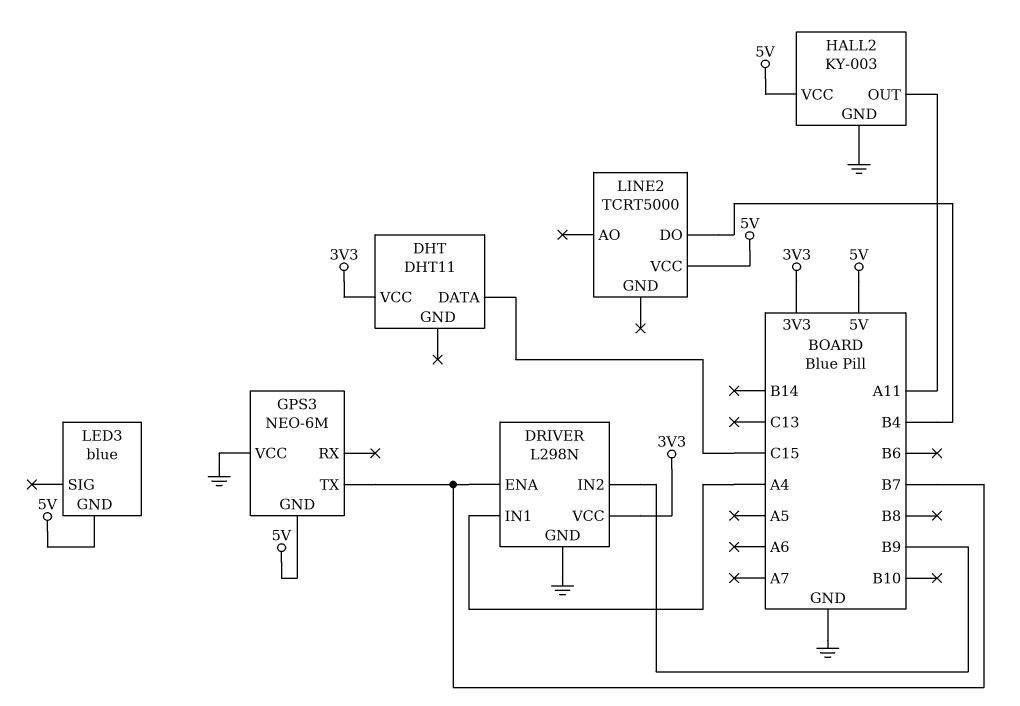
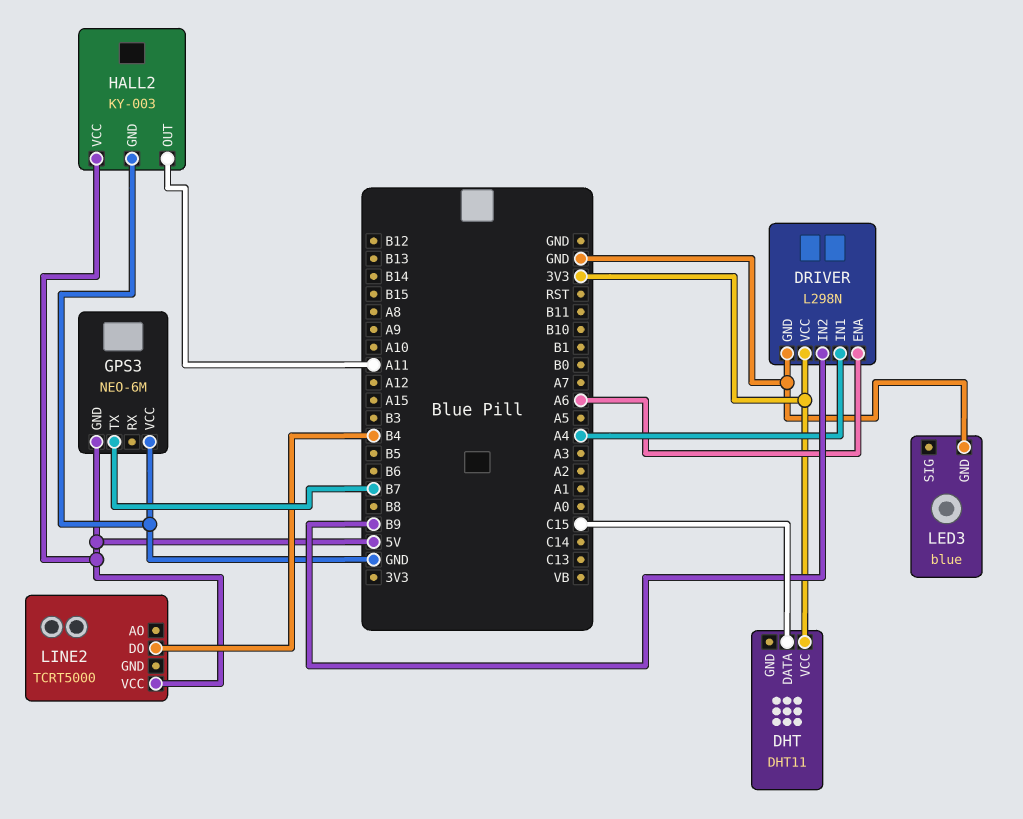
DRIVER pin ENA: B7 -> A6
LED3 pin GND: 5V -> GND

